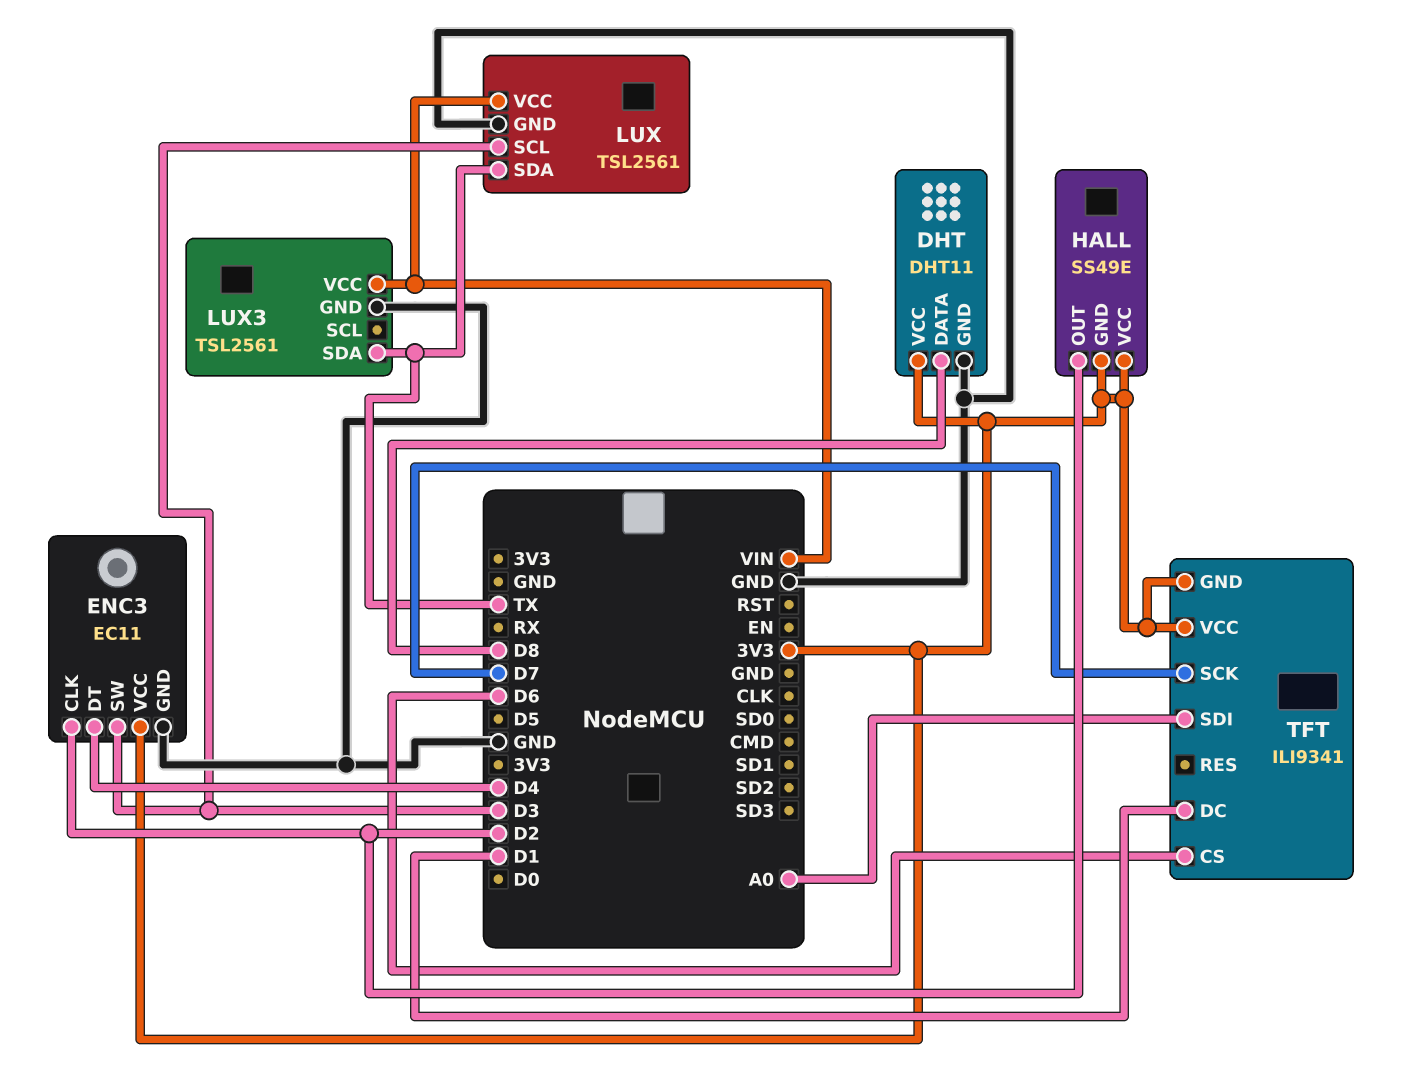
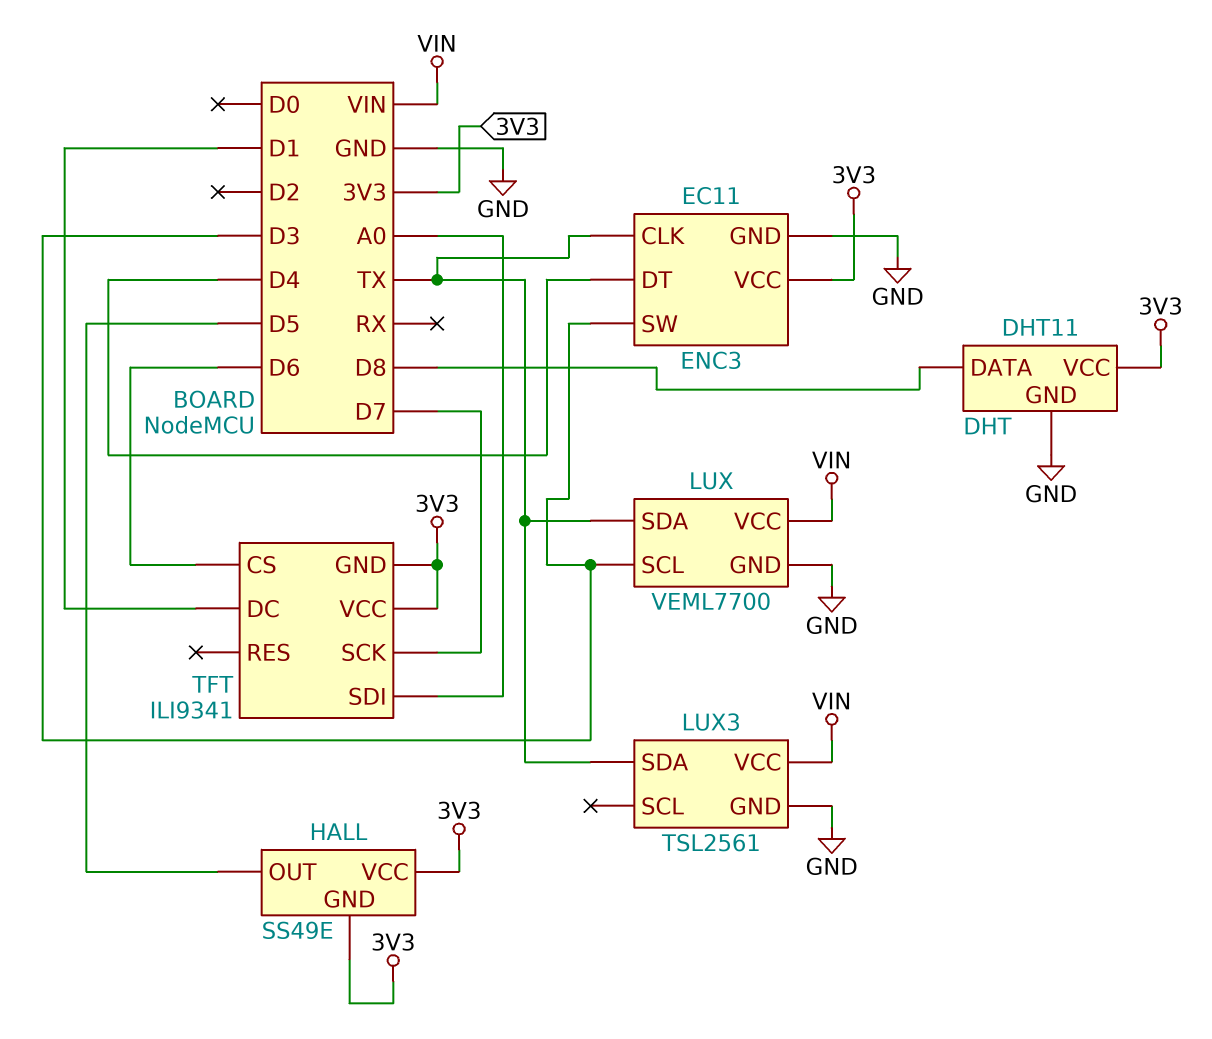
ENC3 pin CLK: D2 -> TX
HALL pin OUT: D2 -> D5
LUX: TSL2561 -> VEML7700

